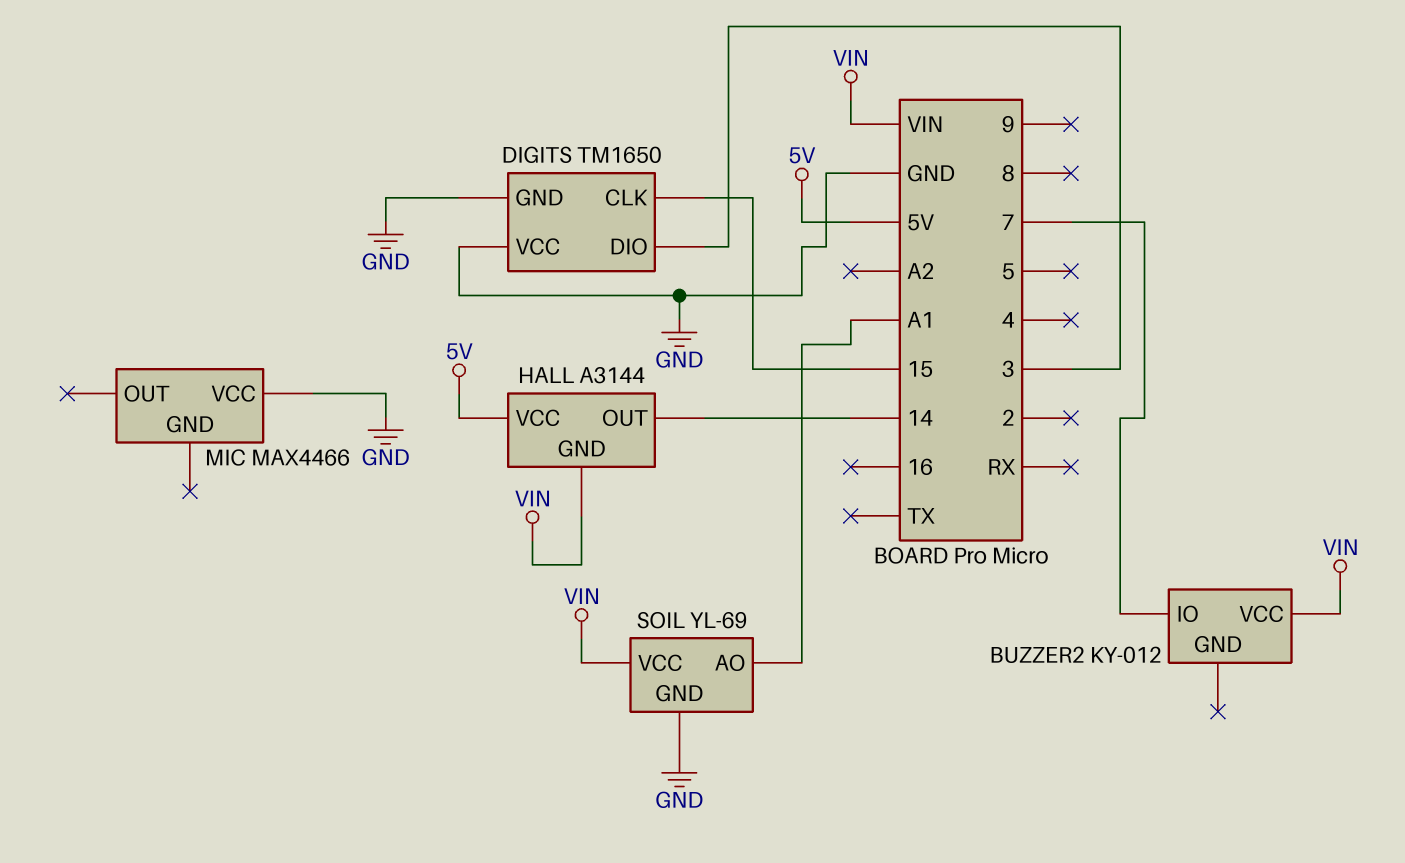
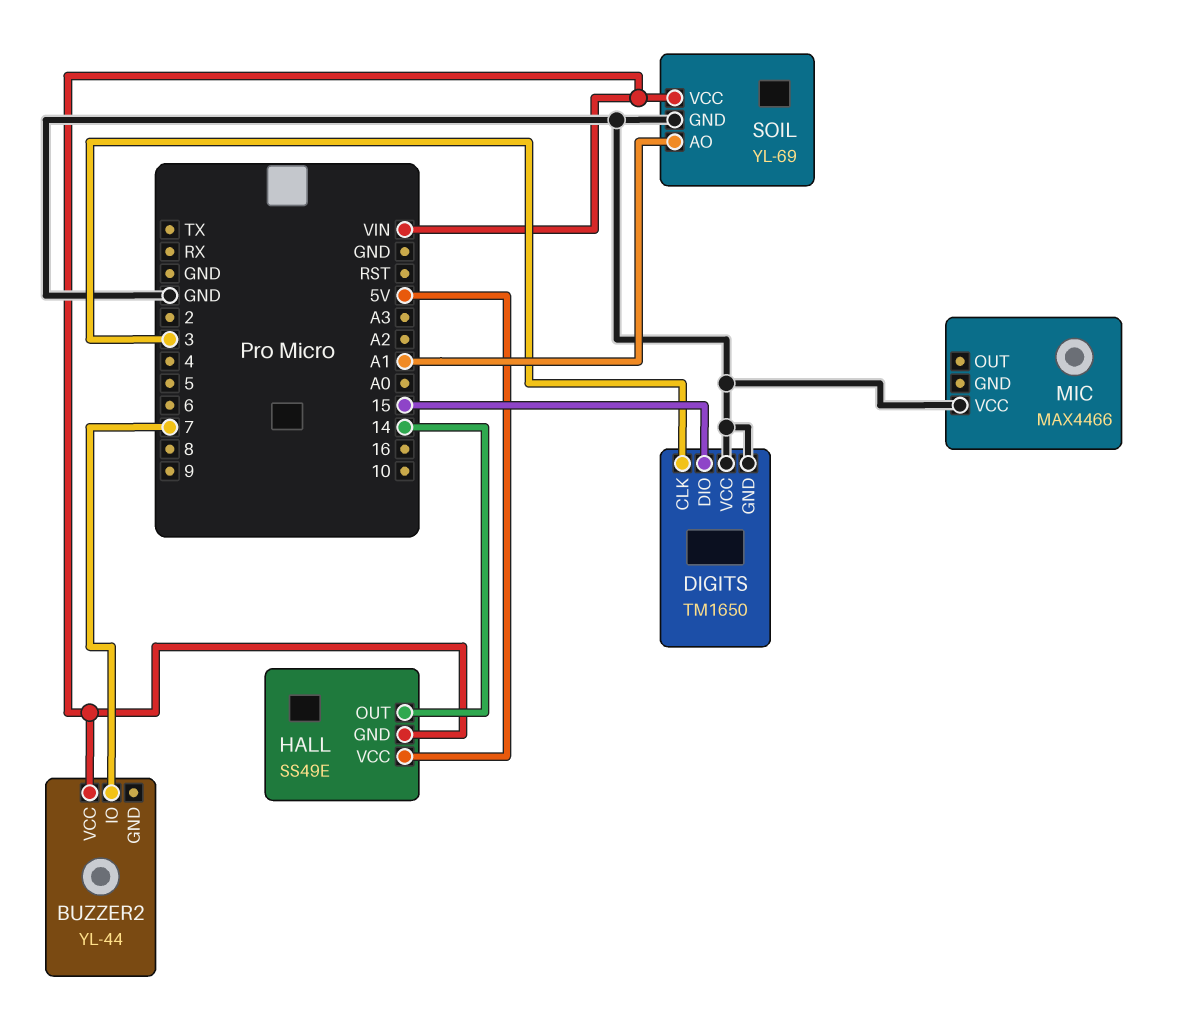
BUZZER2: KY-012 -> YL-44
DIGITS pin CLK: 15 -> 3
DIGITS pin DIO: 3 -> 15
HALL: A3144 -> SS49E

